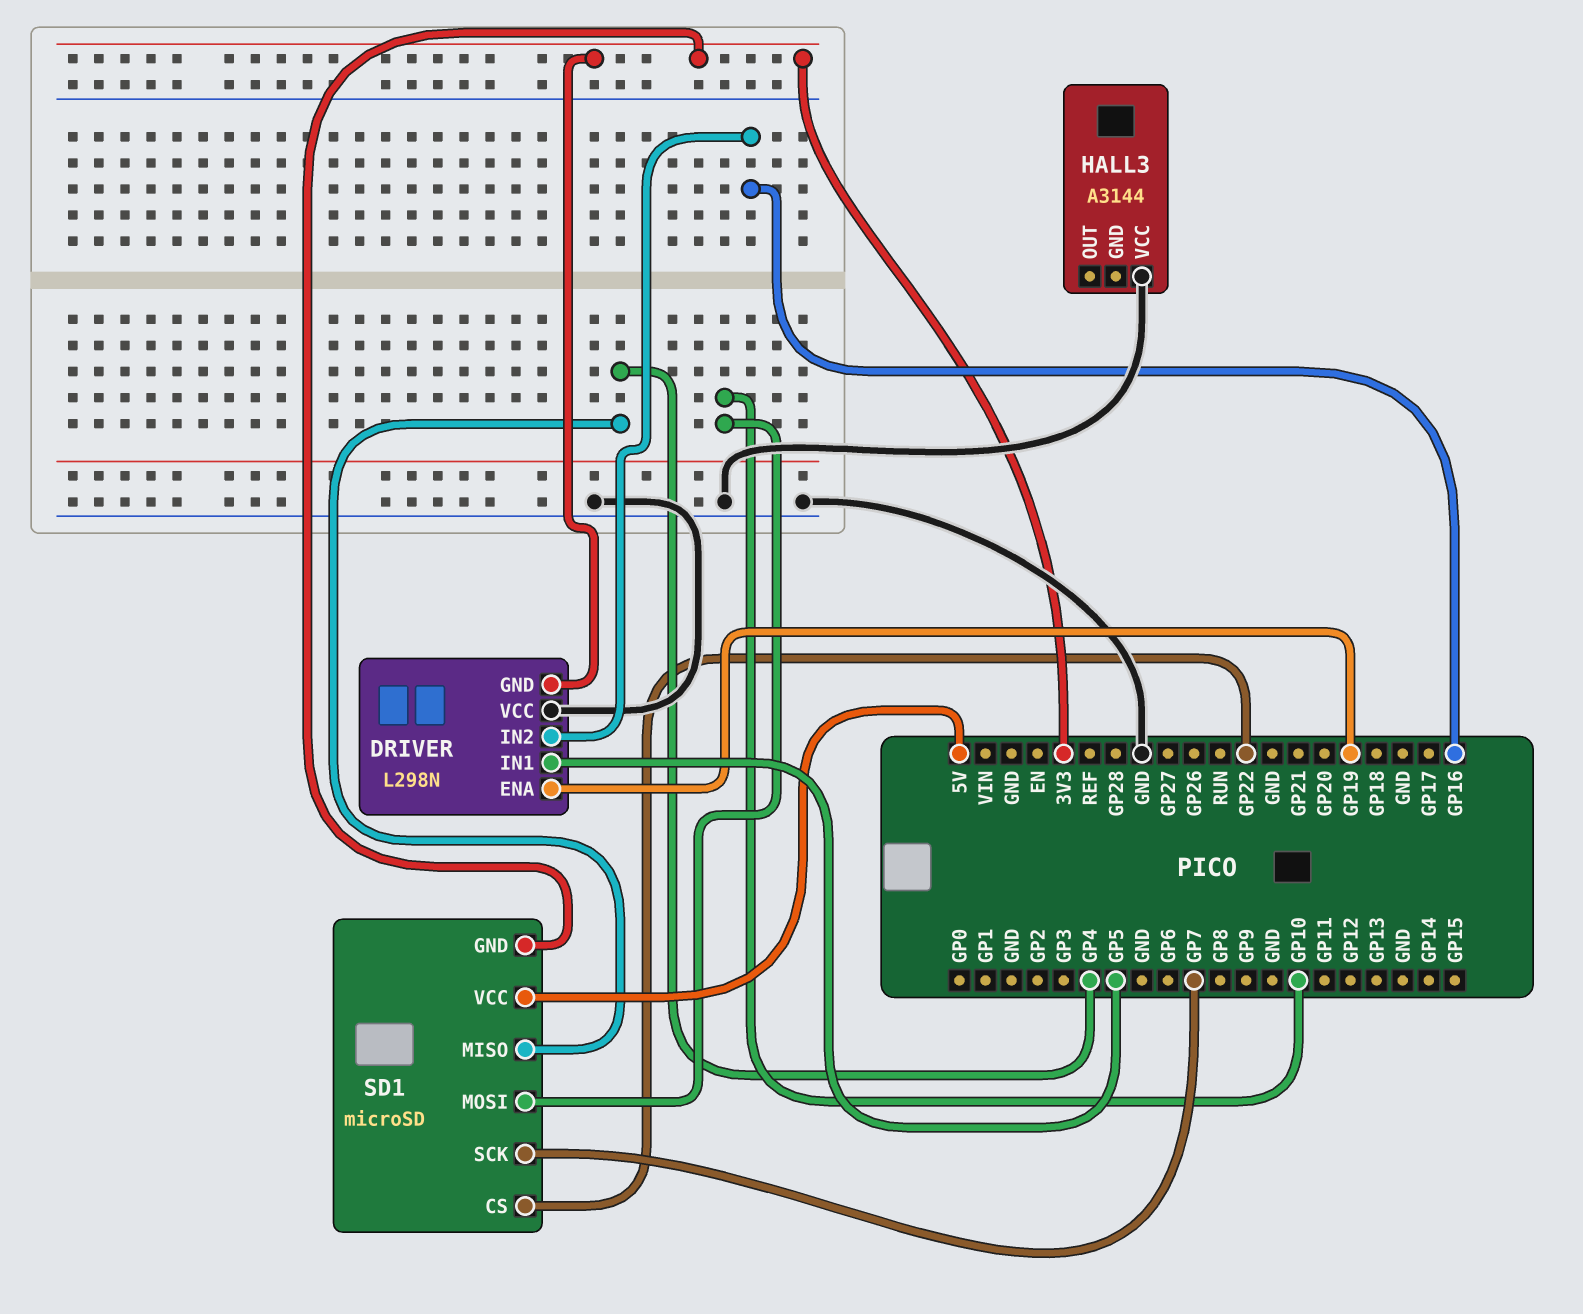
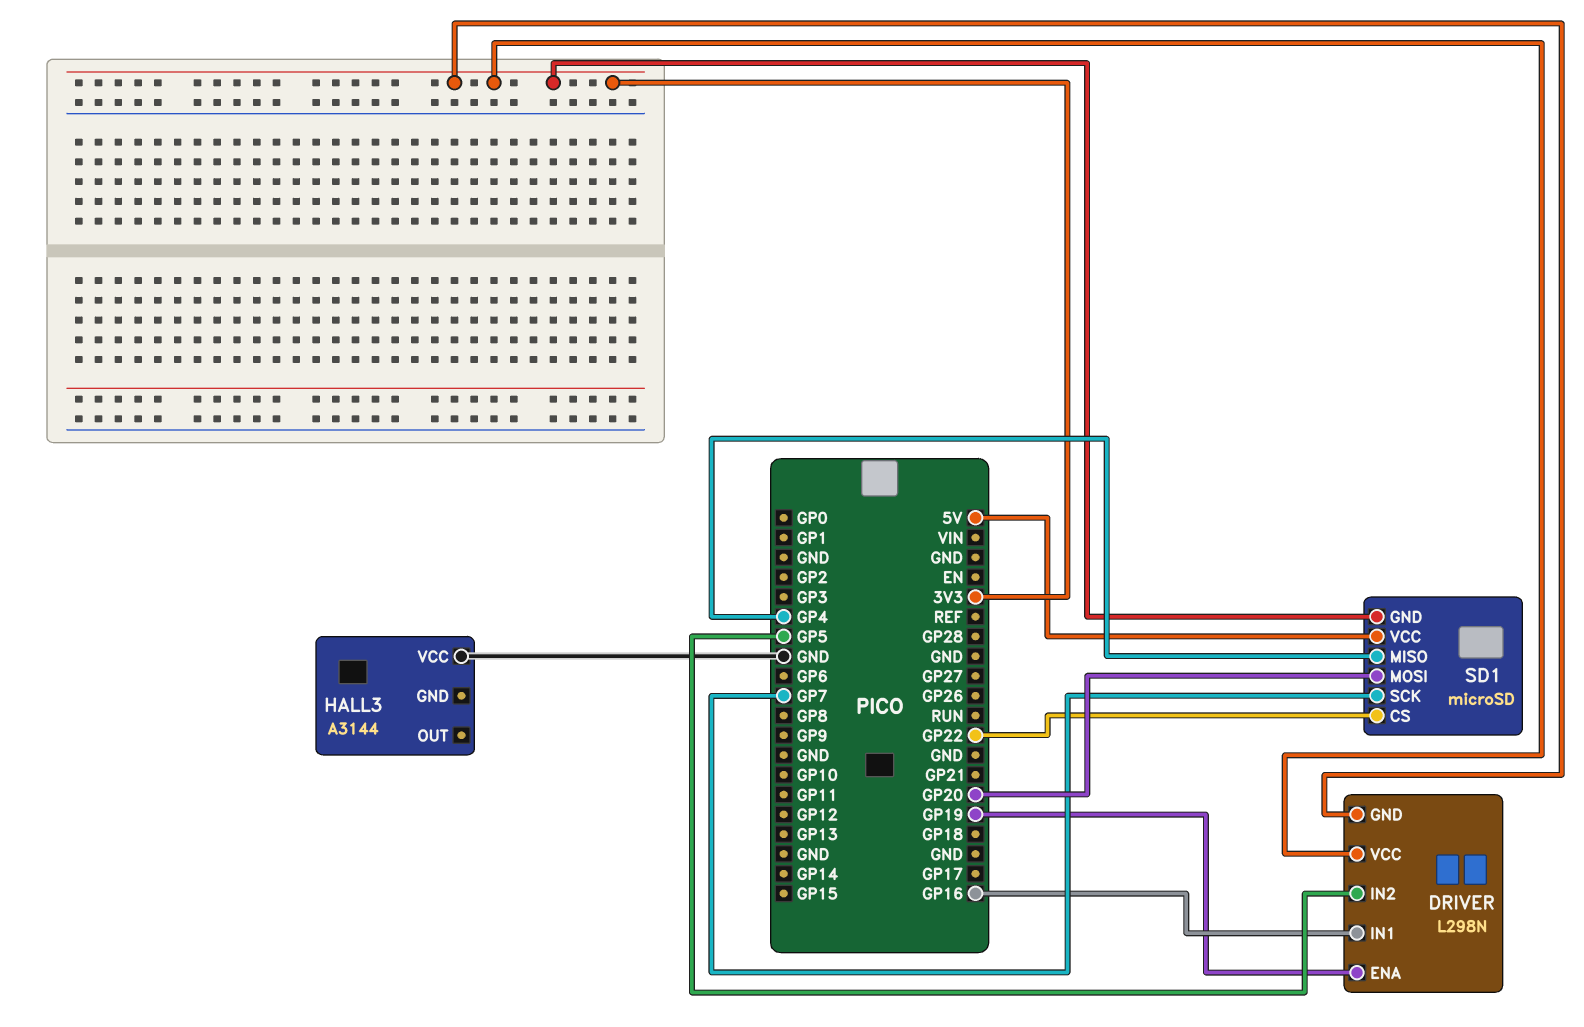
DRIVER pin IN1: GP5 -> GP16
DRIVER pin IN2: GP16 -> GP5
DRIVER pin VCC: GND -> 3V3
SD1 pin MOSI: GP10 -> GP20

